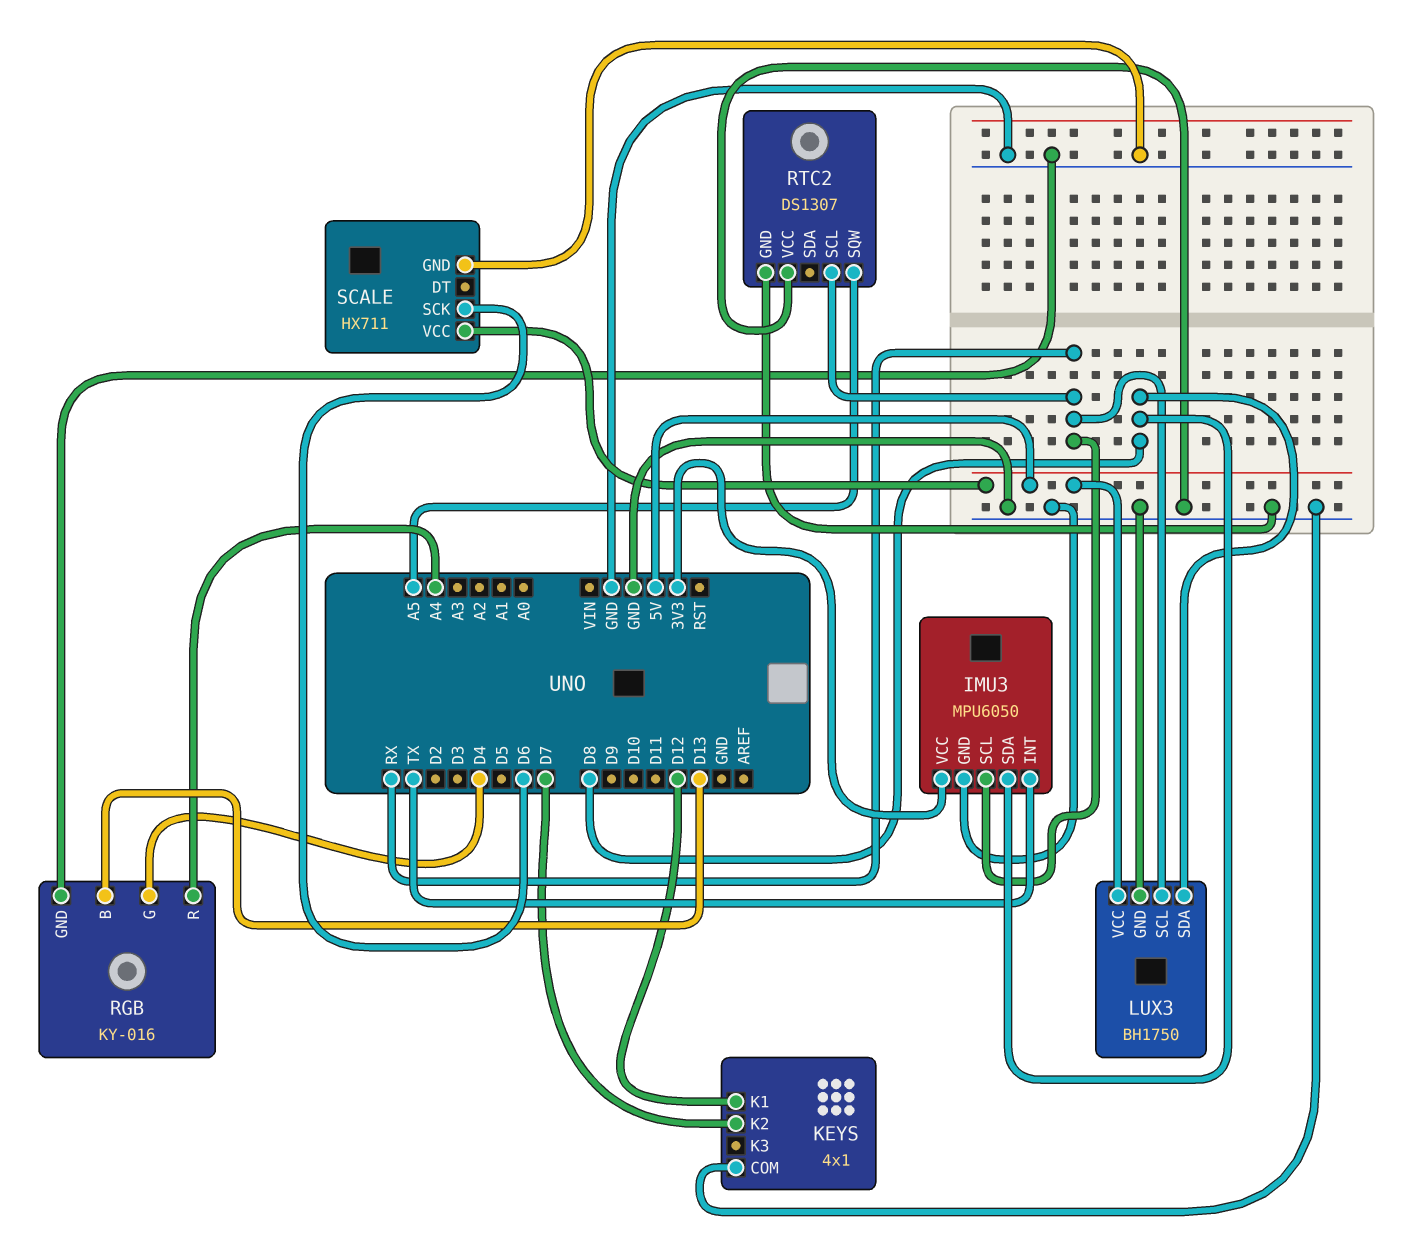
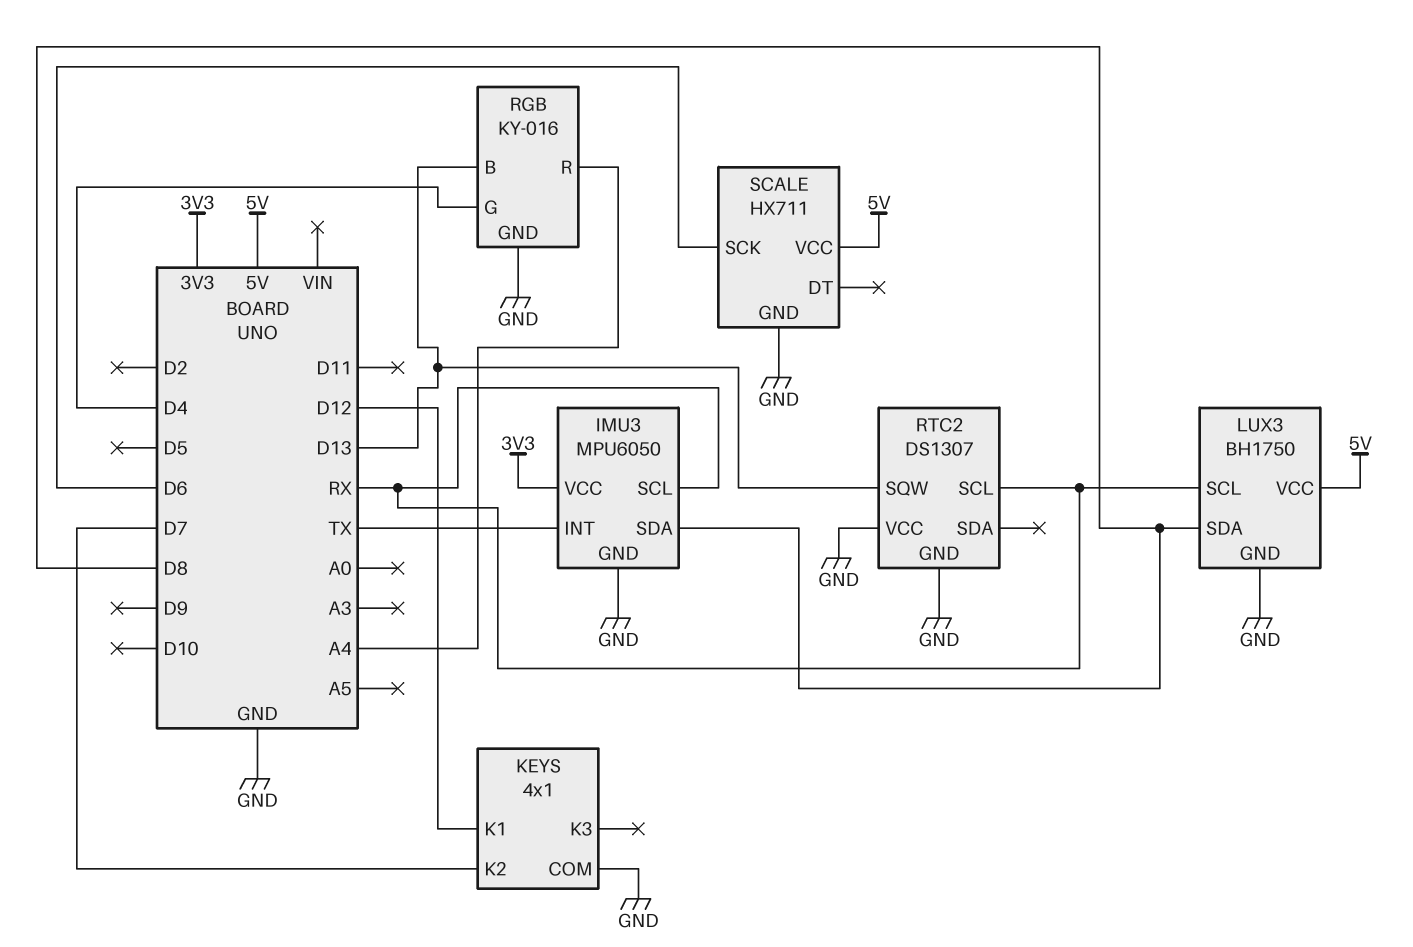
RTC2 pin SQW: A5 -> D13

